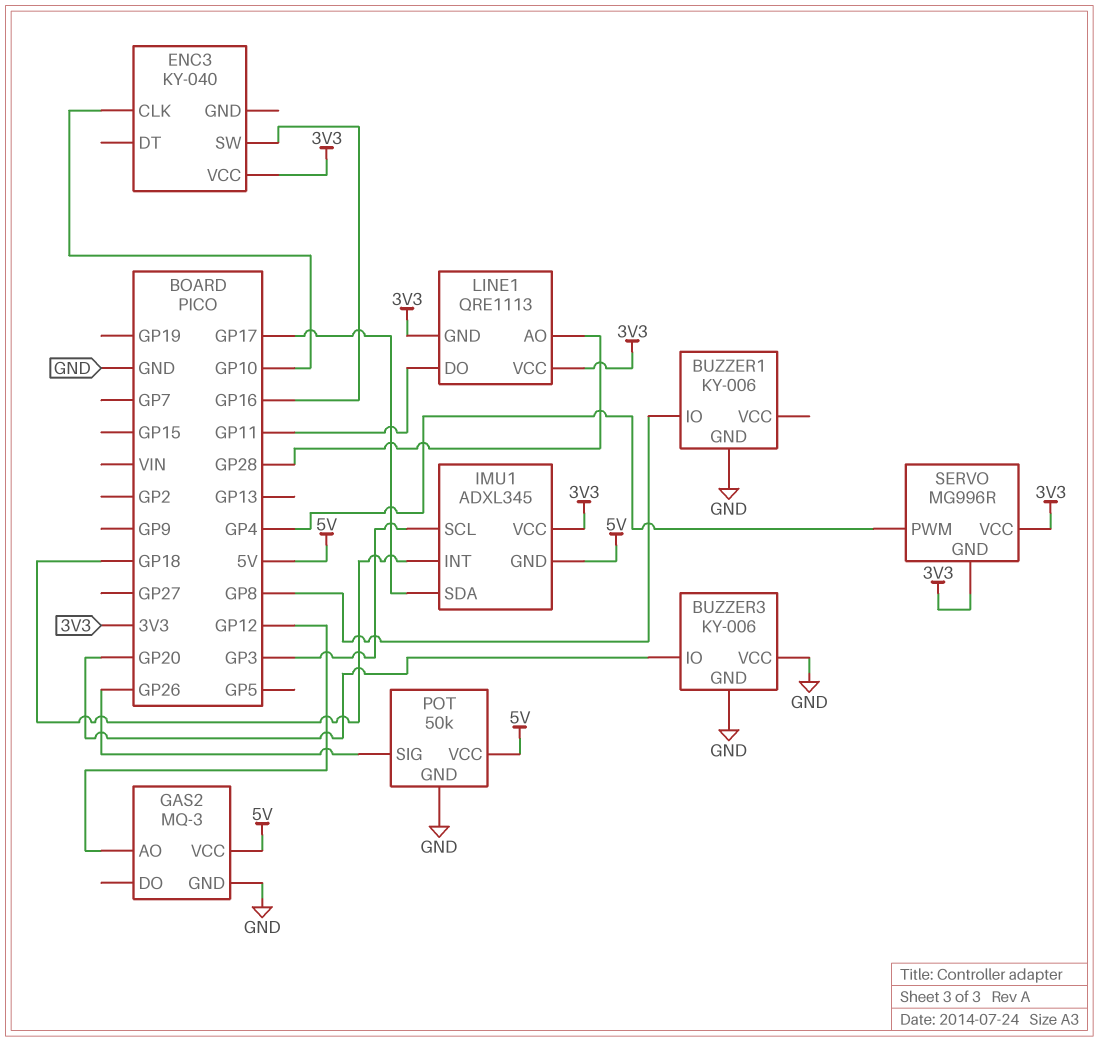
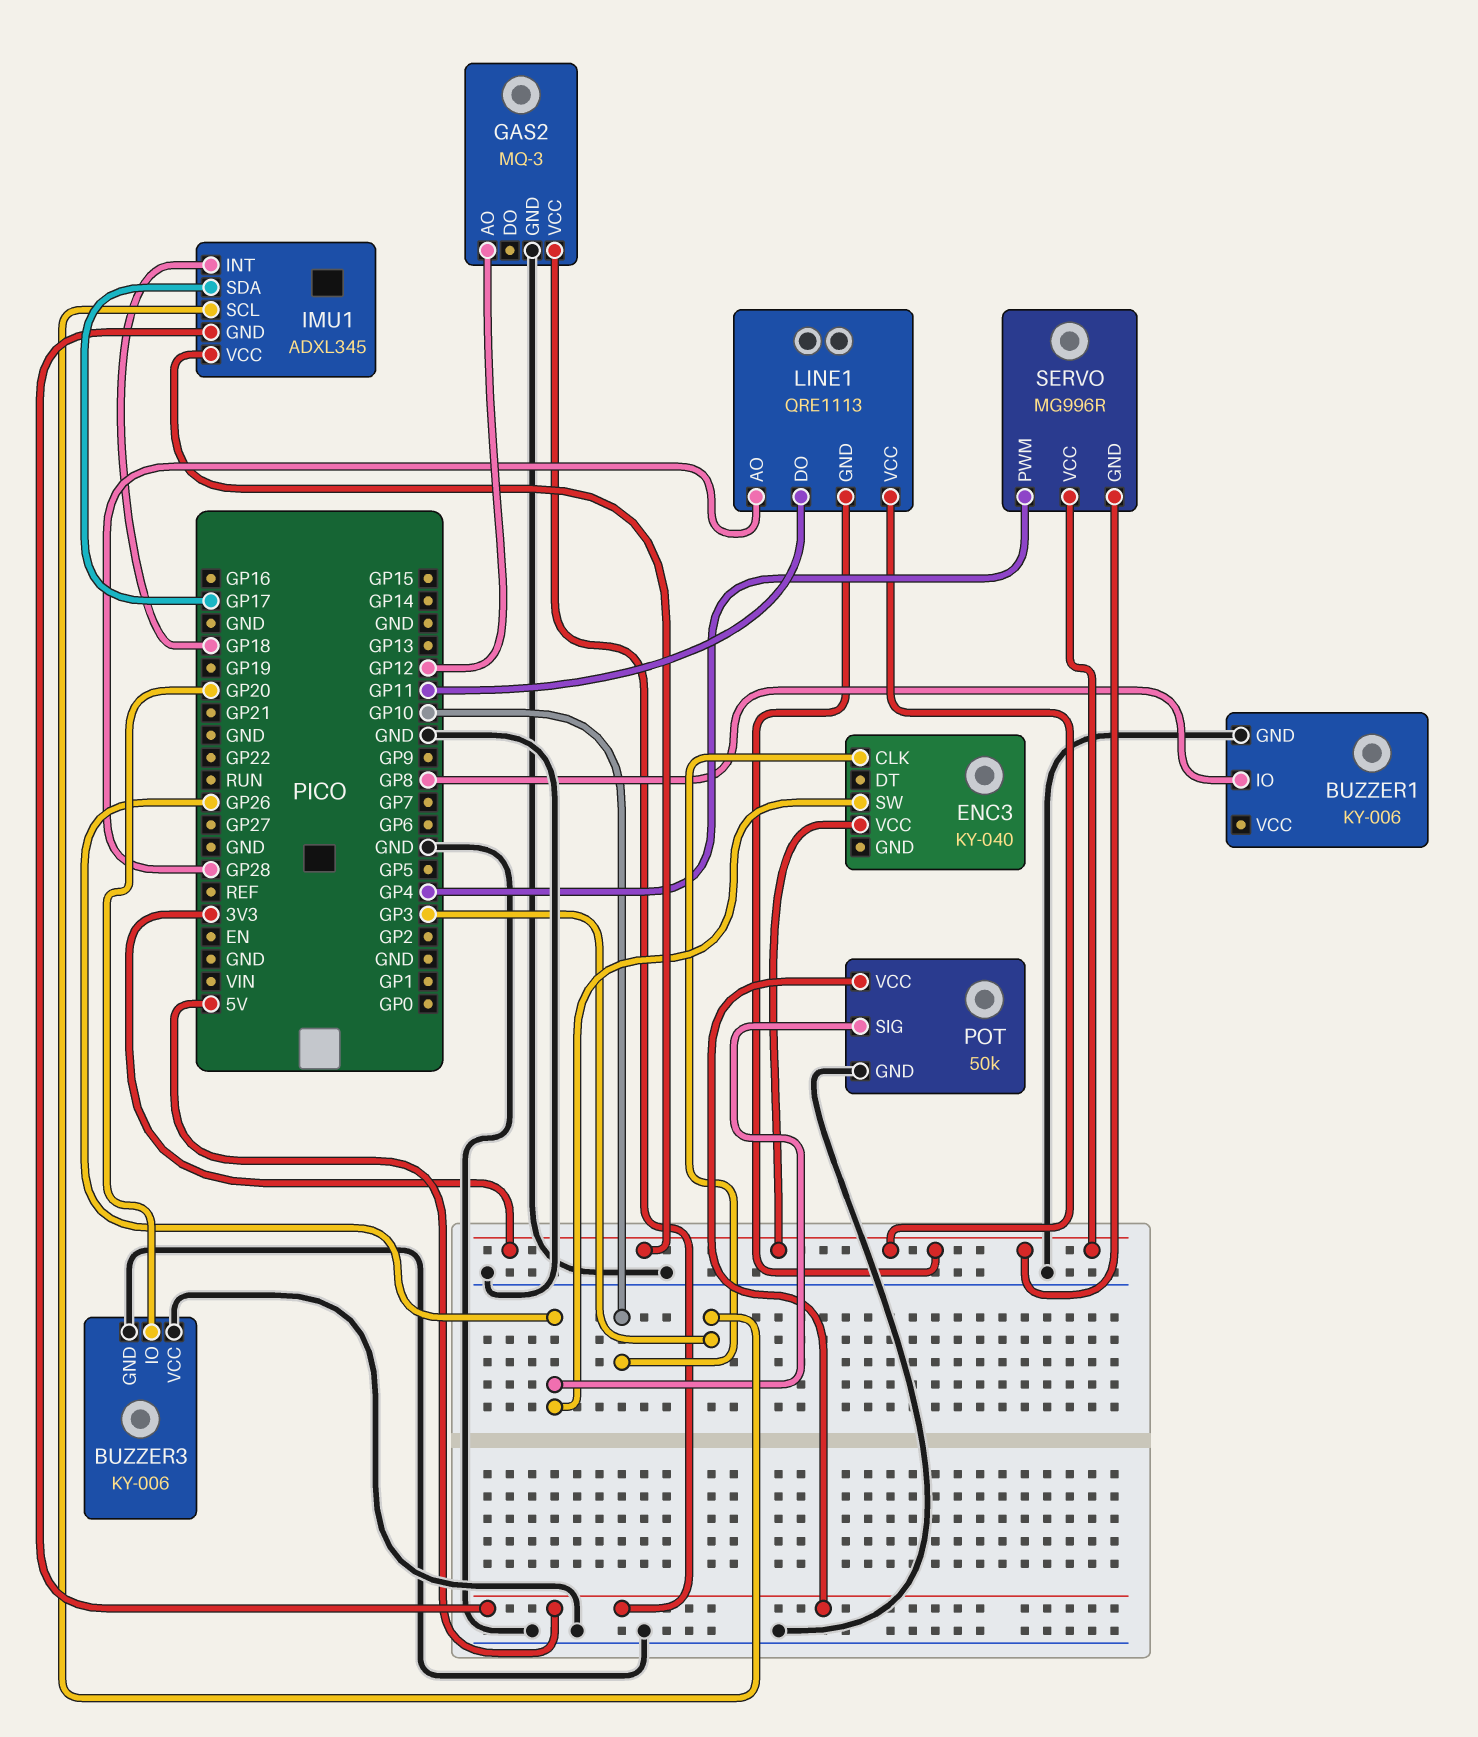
ENC3 pin SW: GP16 -> GP26

